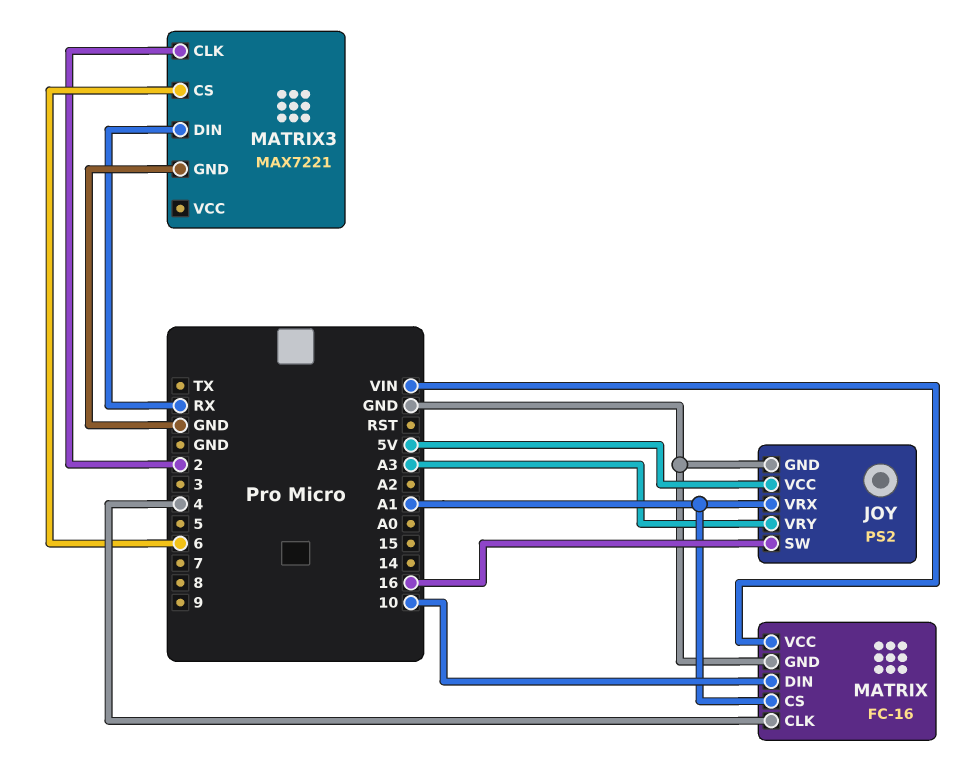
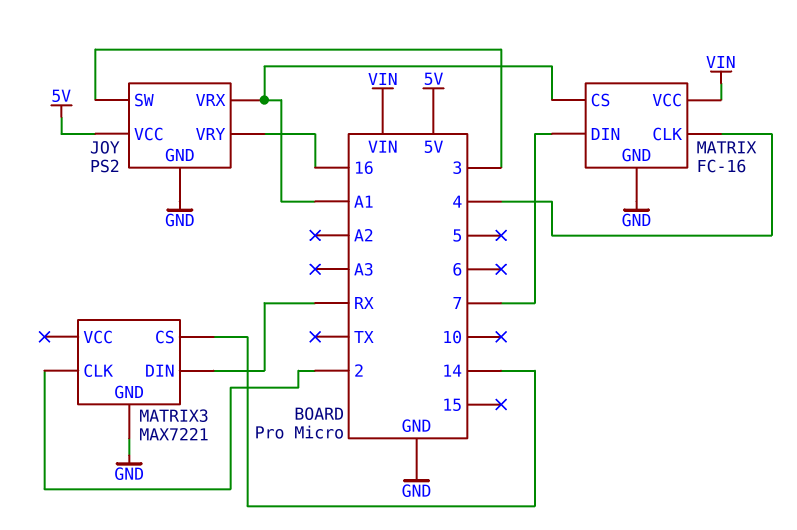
JOY pin SW: 16 -> 3
JOY pin VRY: A3 -> 16
MATRIX pin DIN: 10 -> 7
MATRIX3 pin CS: 6 -> 14

